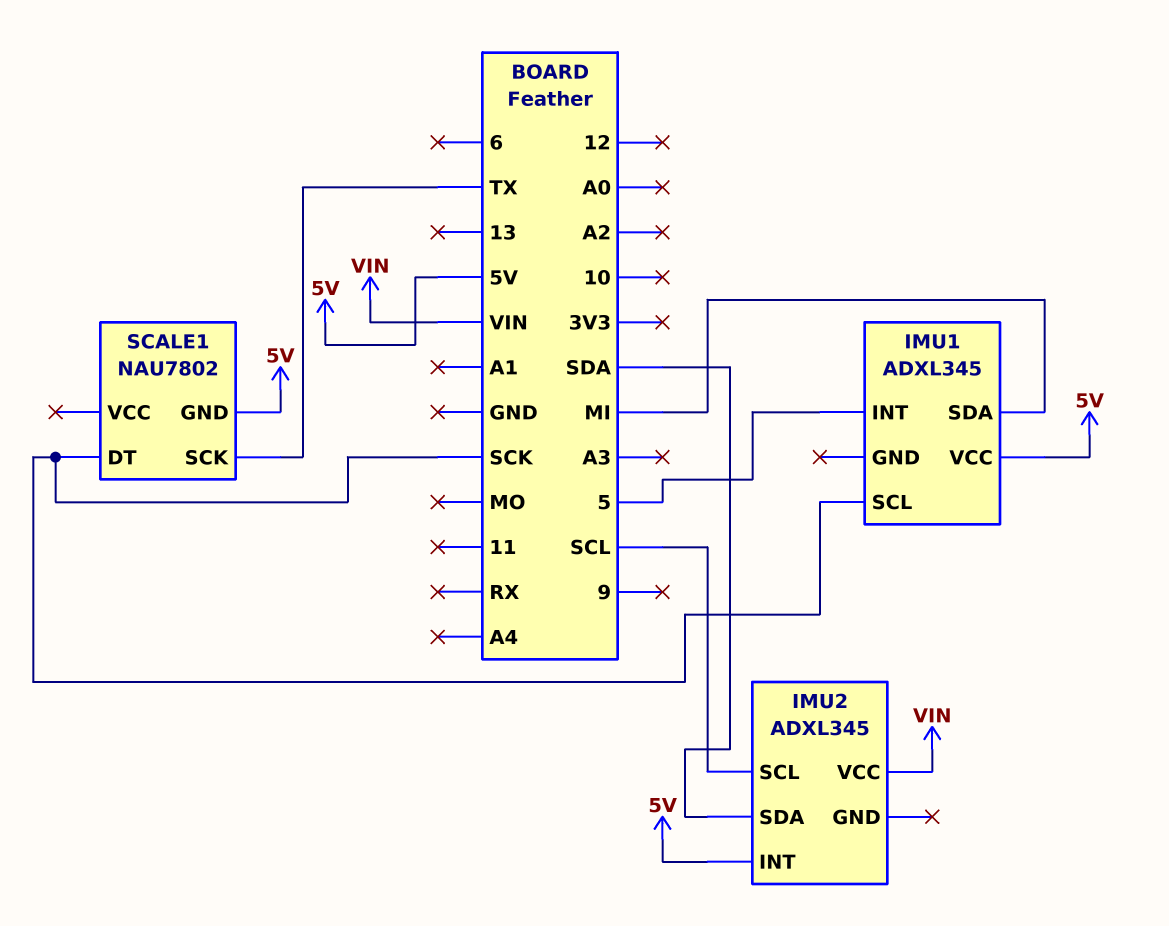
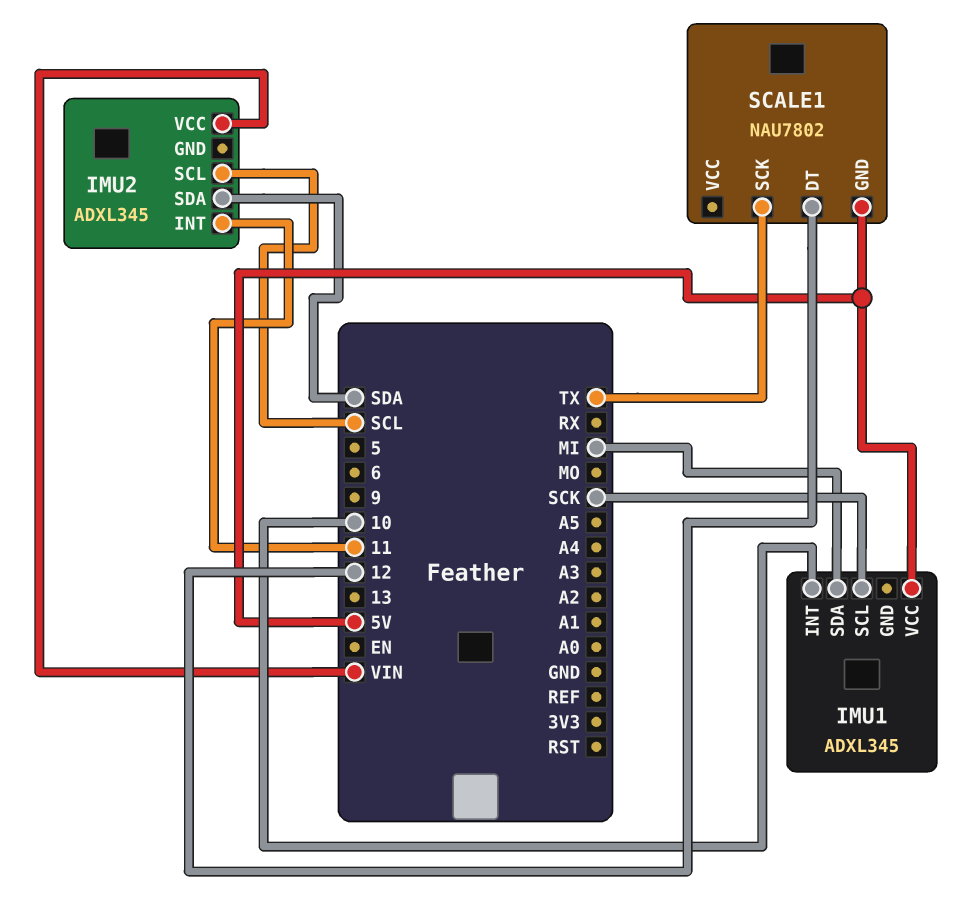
IMU1 pin INT: 5 -> 10
IMU2 pin INT: 5V -> 11
SCALE1 pin DT: SCK -> 12

